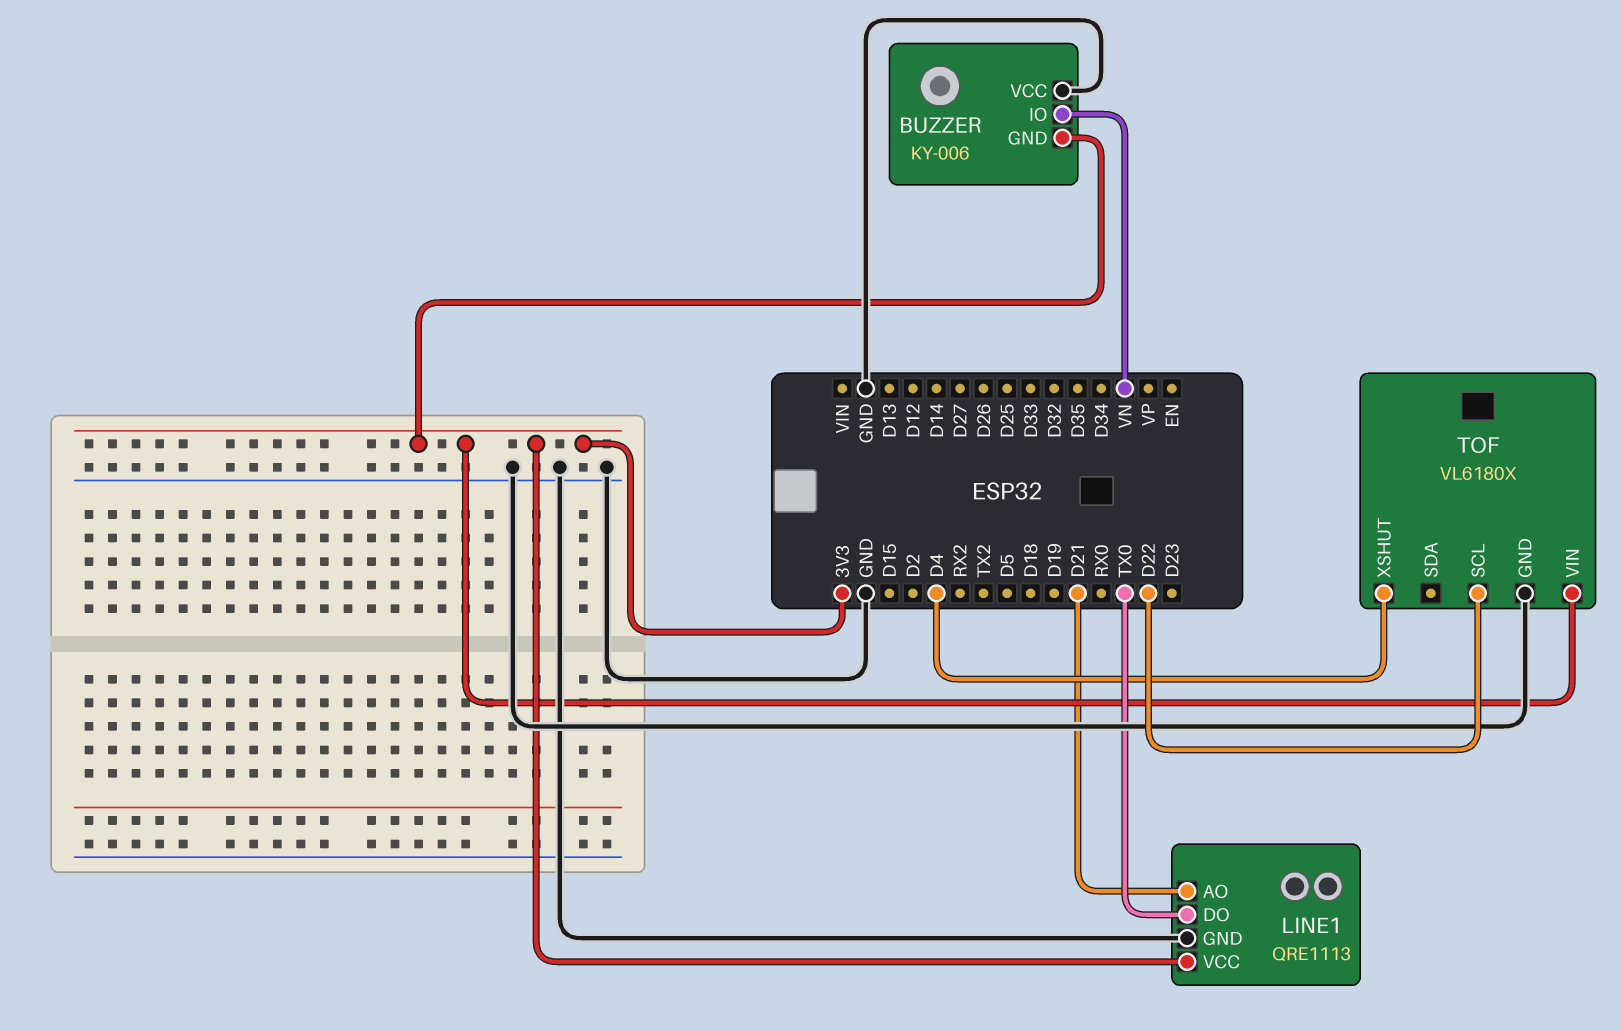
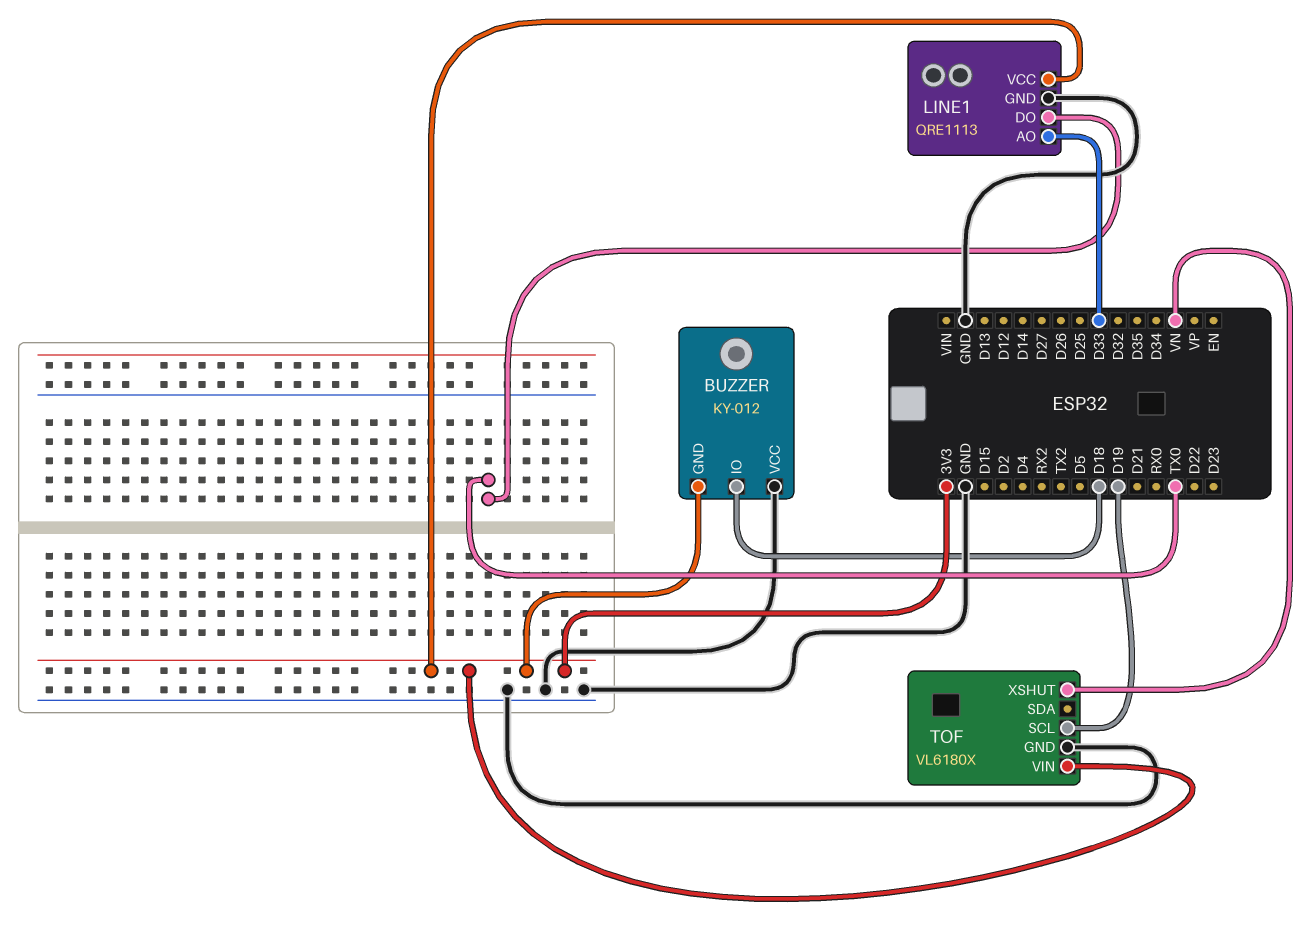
BUZZER: KY-006 -> KY-012
BUZZER pin IO: VN -> D18
LINE1 pin AO: D21 -> D33
TOF pin SCL: D22 -> D19
TOF pin XSHUT: D4 -> VN

